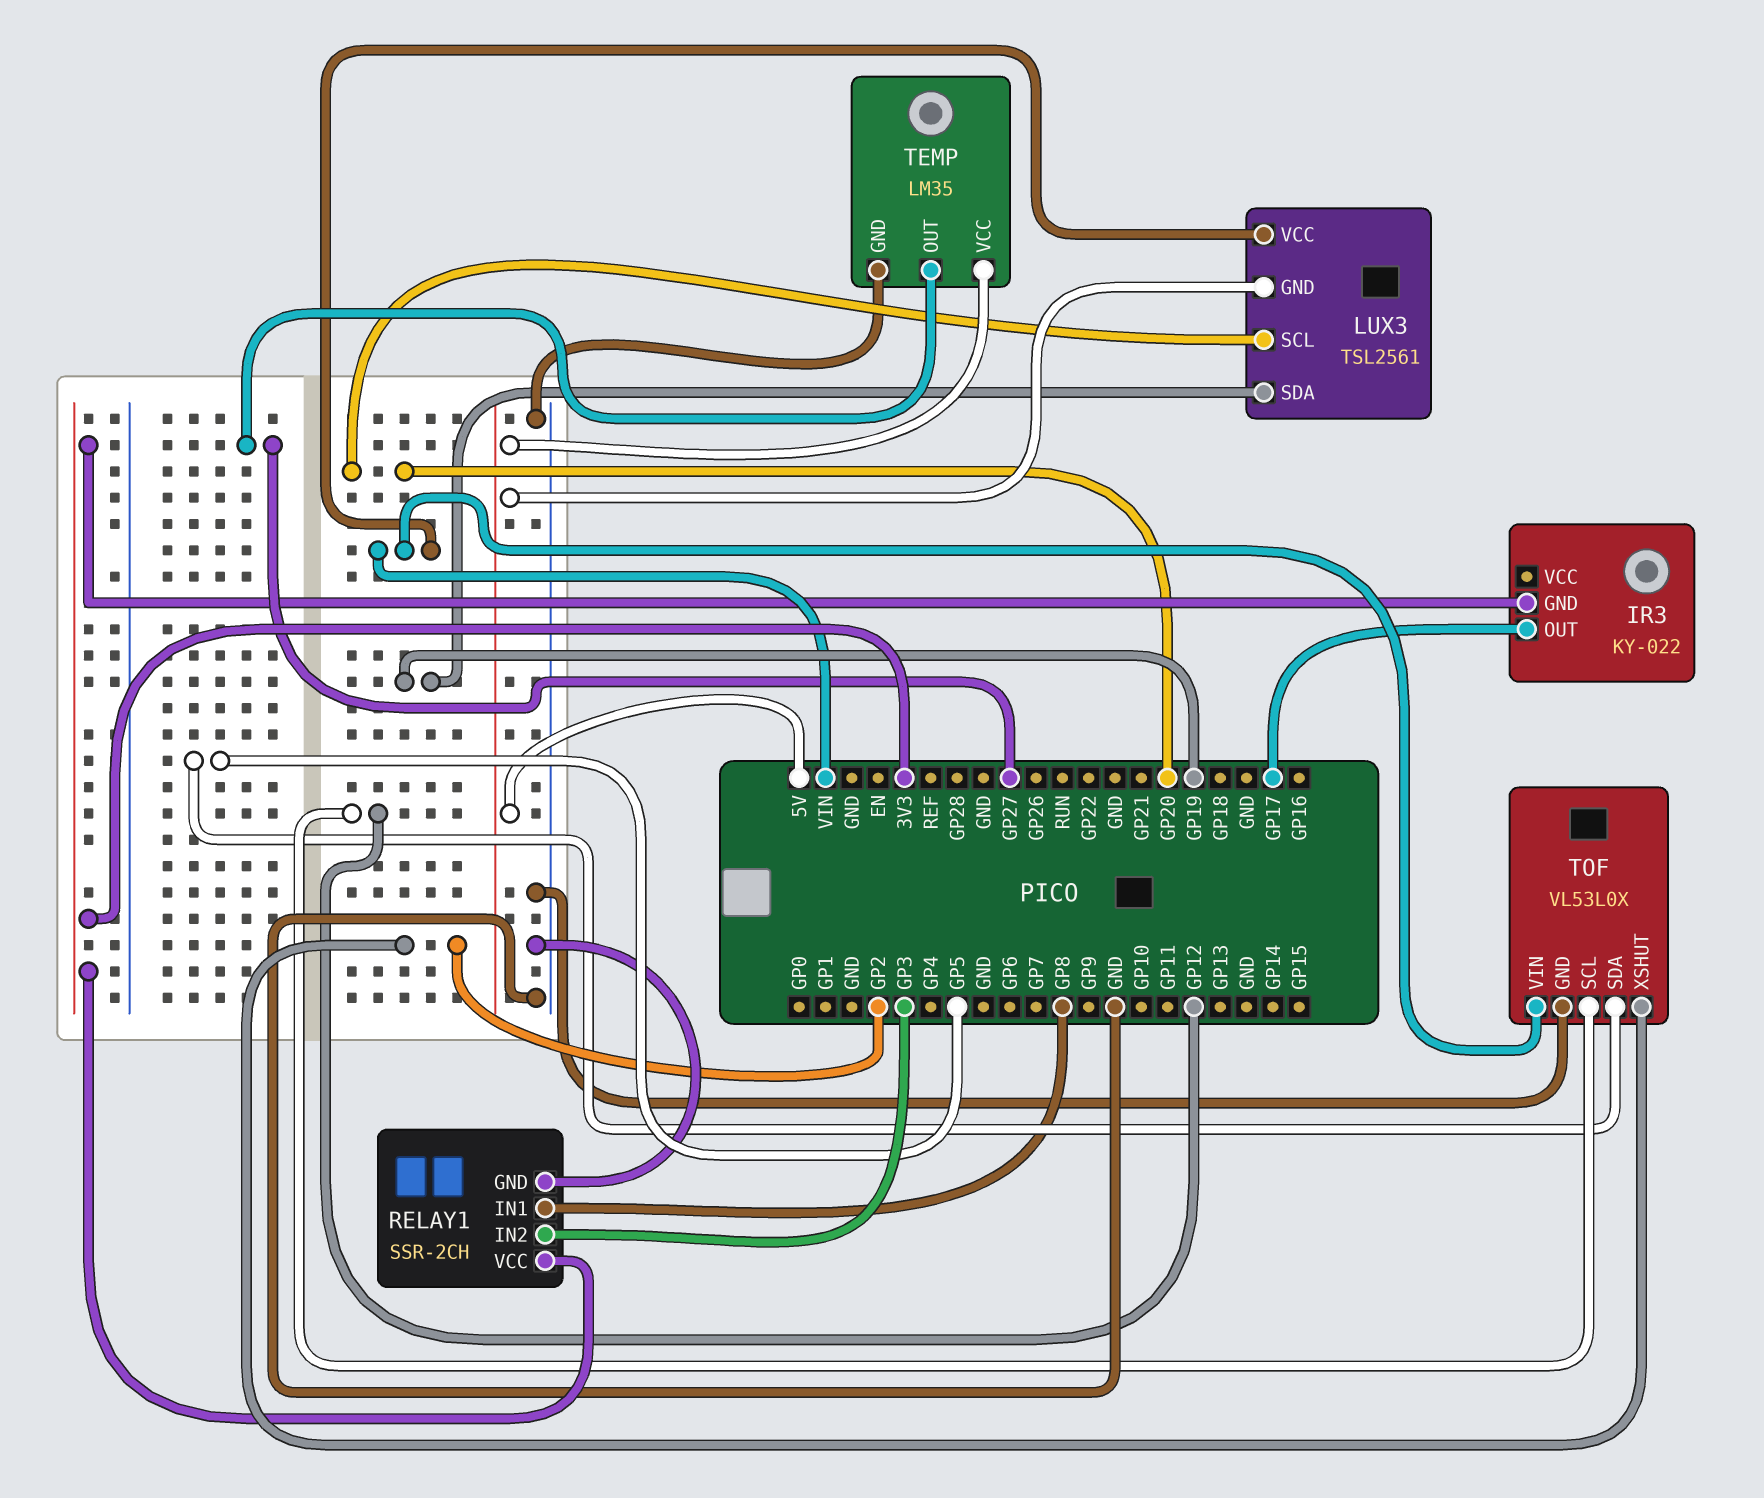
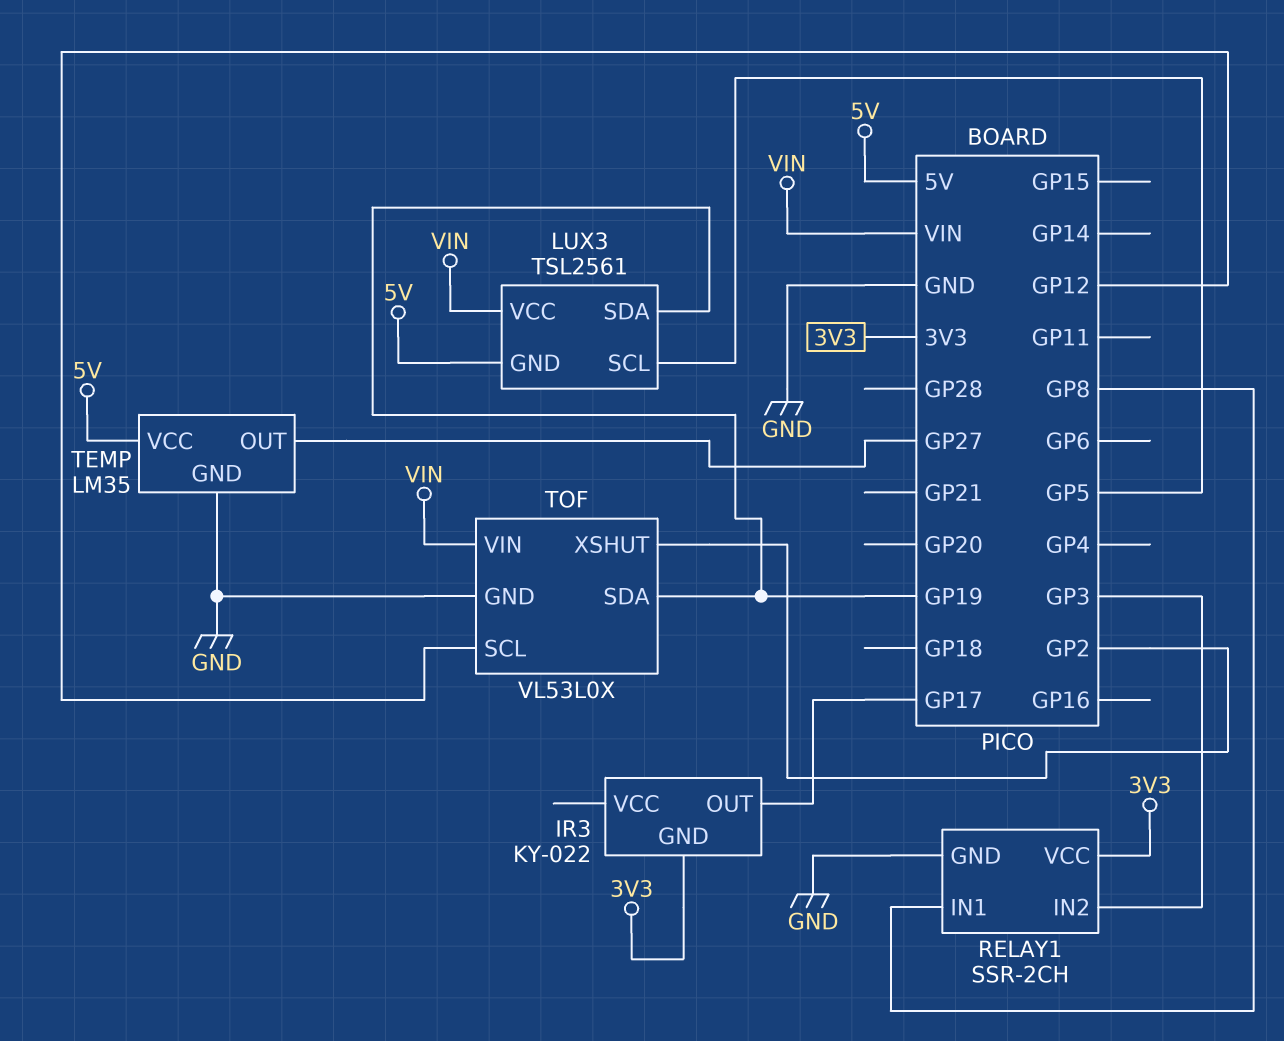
LUX3 pin SCL: GP20 -> GP5
TOF pin SDA: GP5 -> GP19

